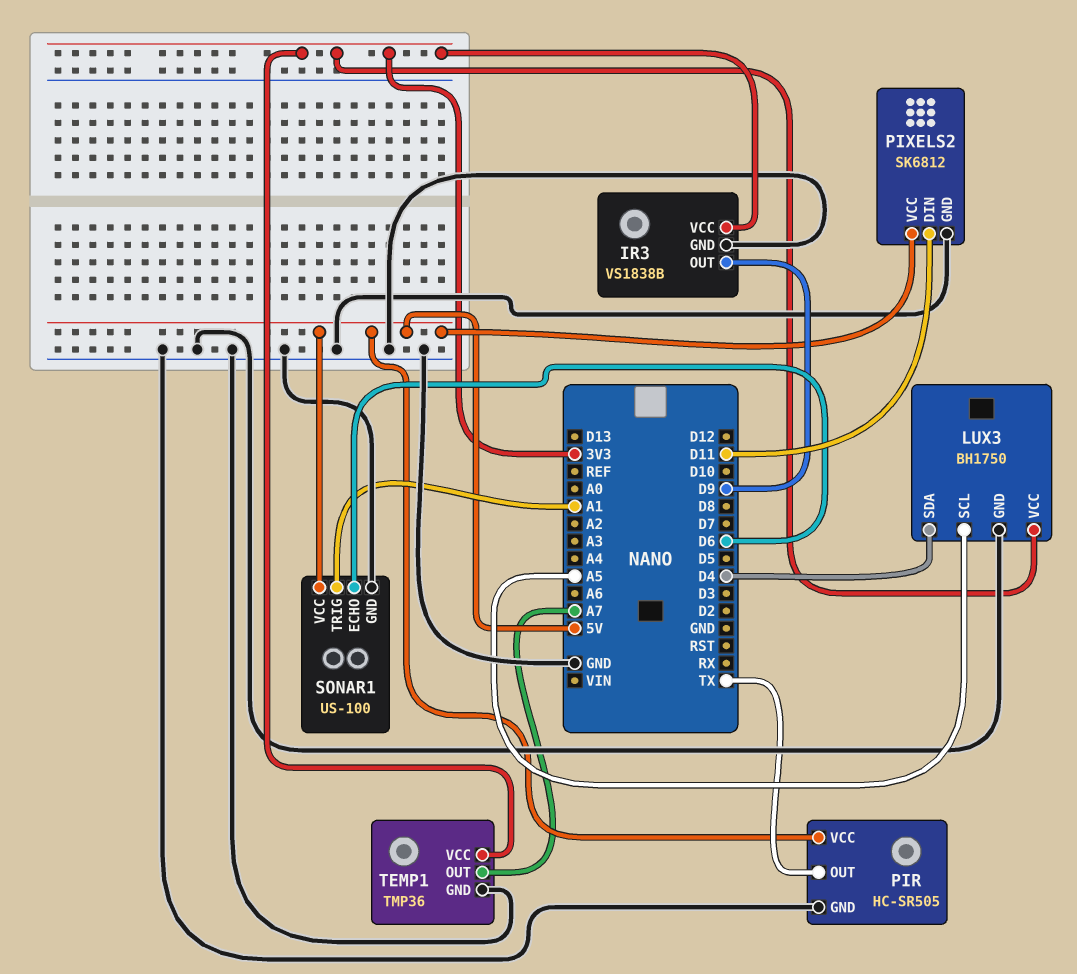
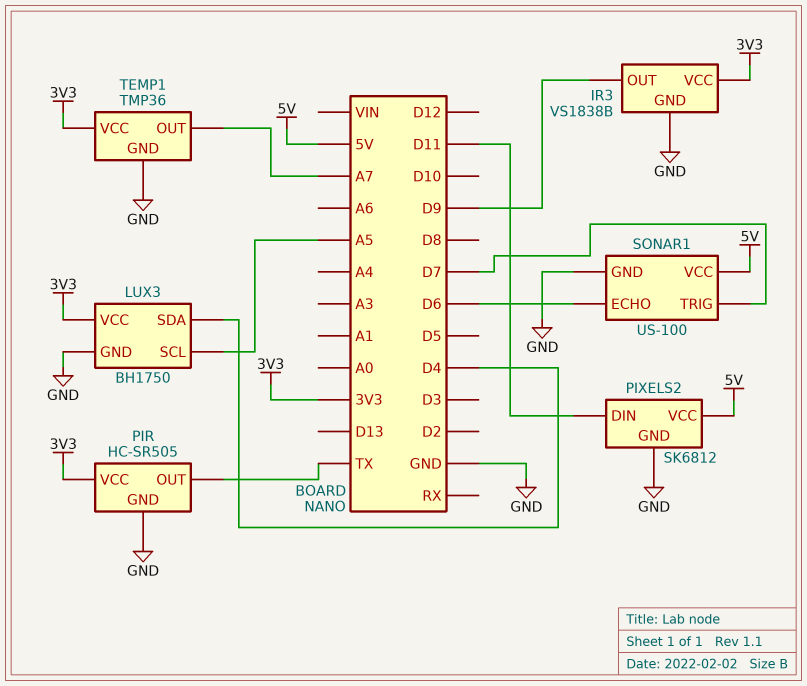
PIR pin VCC: 5V -> 3V3
SONAR1 pin TRIG: A1 -> D7

